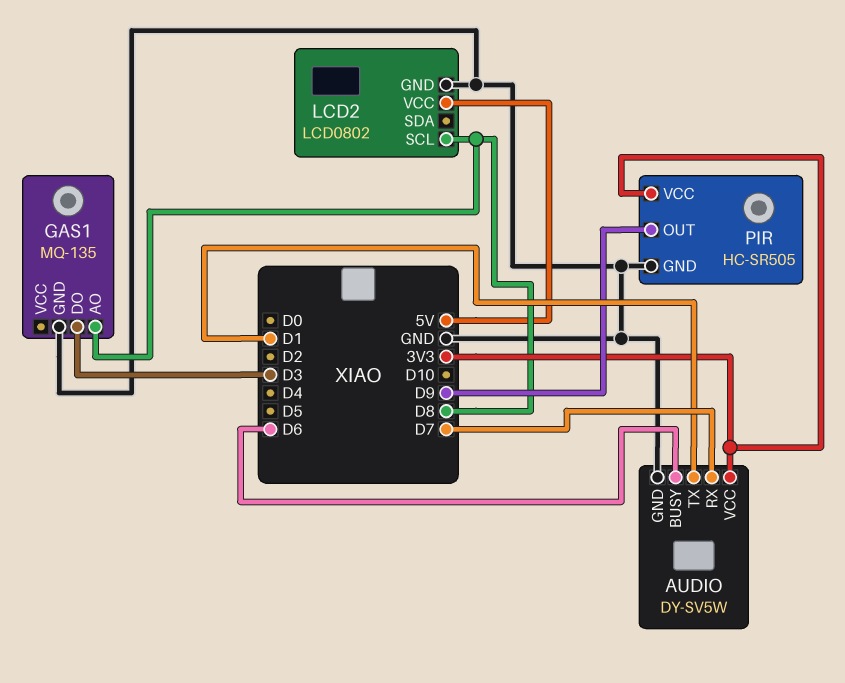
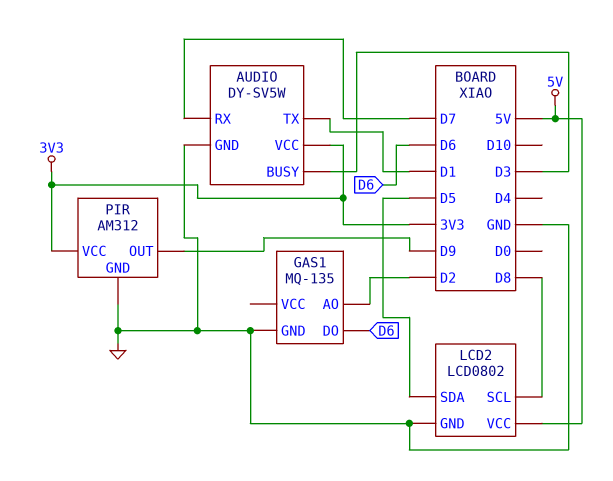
AUDIO pin BUSY: D6 -> D3
GAS1 pin AO: D8 -> D2
GAS1 pin DO: D3 -> D6
LCD2 pin SDA: none -> D5
PIR: HC-SR505 -> AM312

